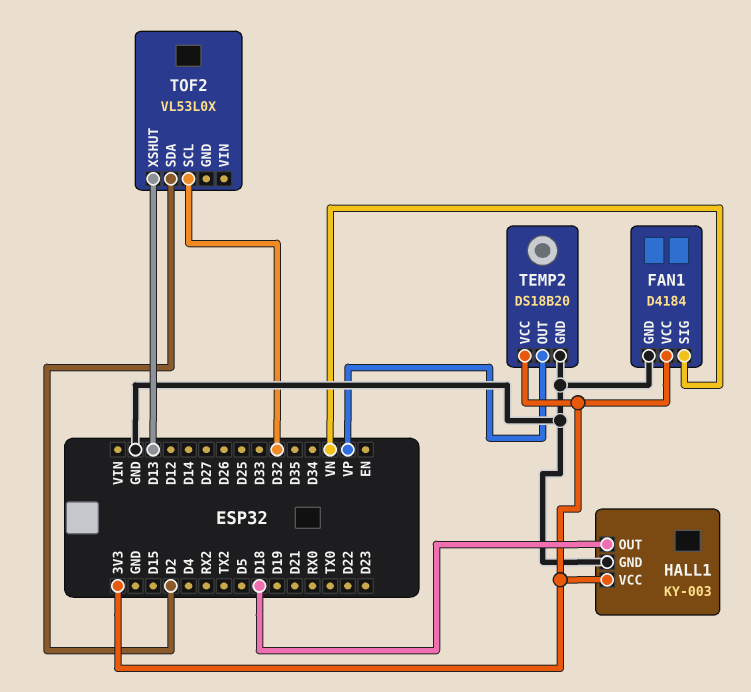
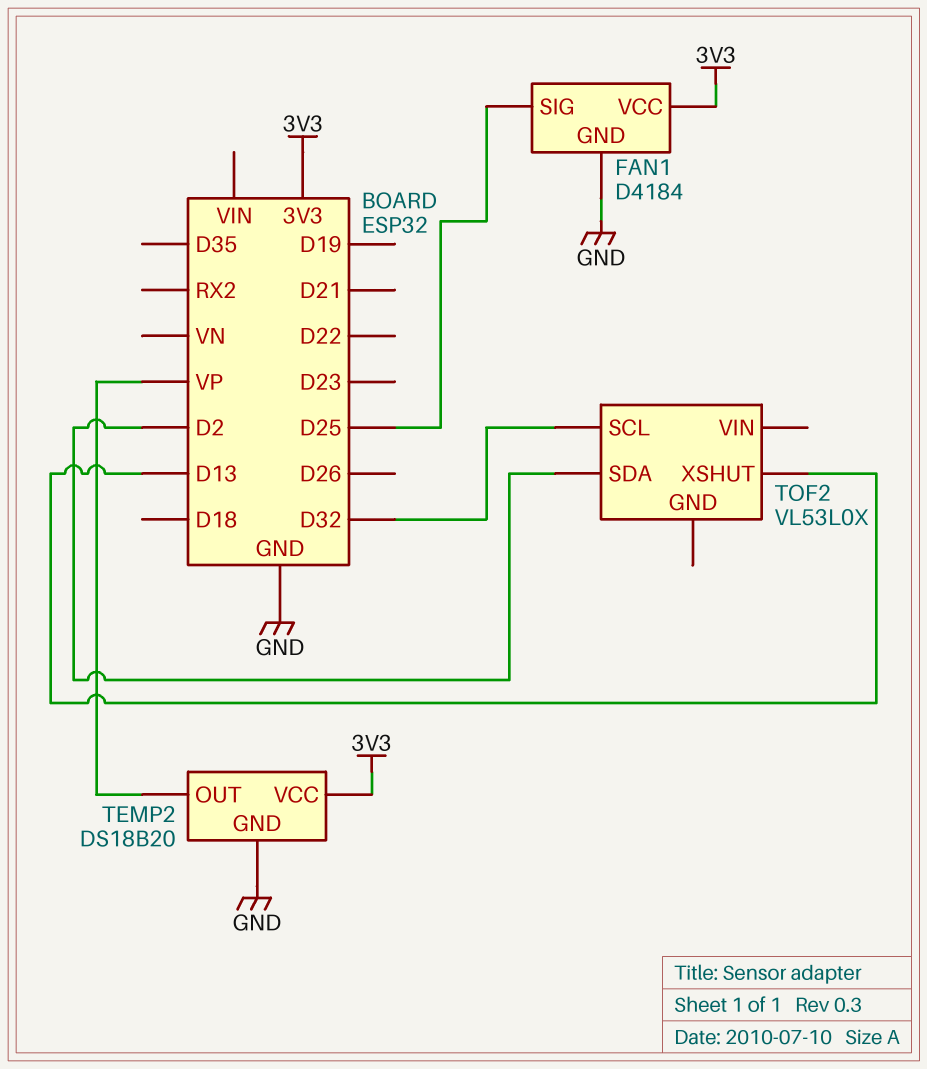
FAN1 pin SIG: VN -> D25
HALL1: KY-003 -> none
HALL1 pin GND: GND -> none
HALL1 pin OUT: D18 -> none
HALL1 pin VCC: 3V3 -> none

